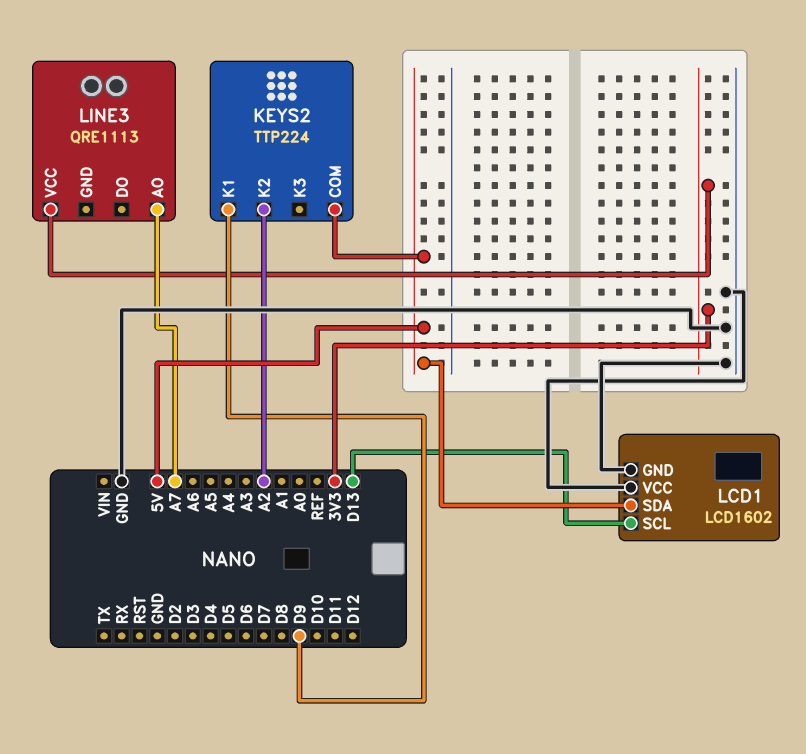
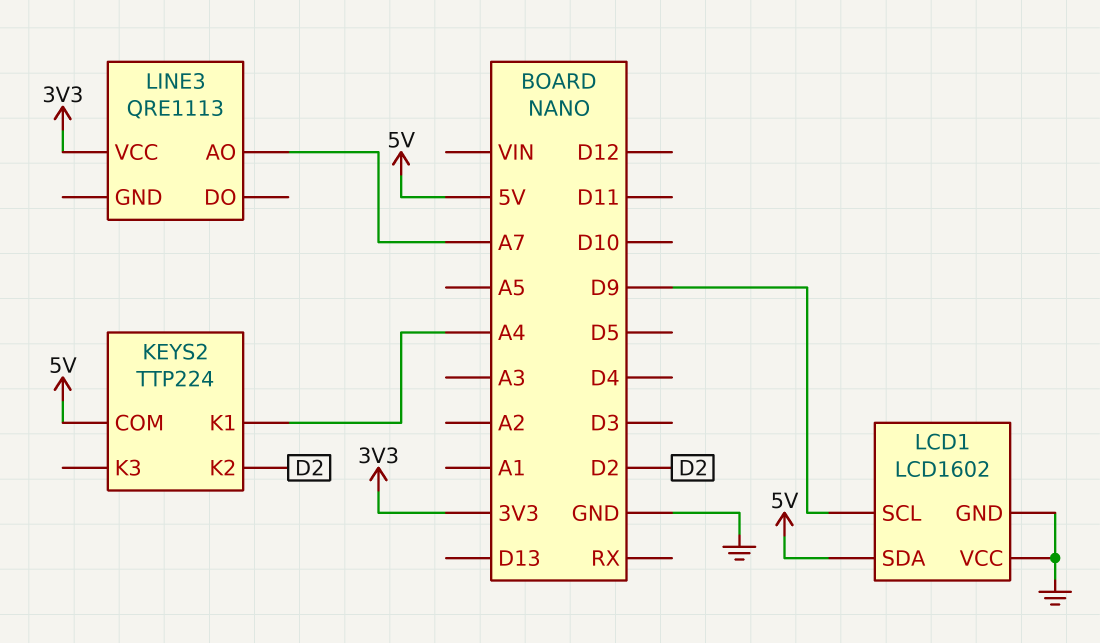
KEYS2 pin K1: D9 -> A4
KEYS2 pin K2: A2 -> D2
LCD1 pin SCL: D13 -> D9

